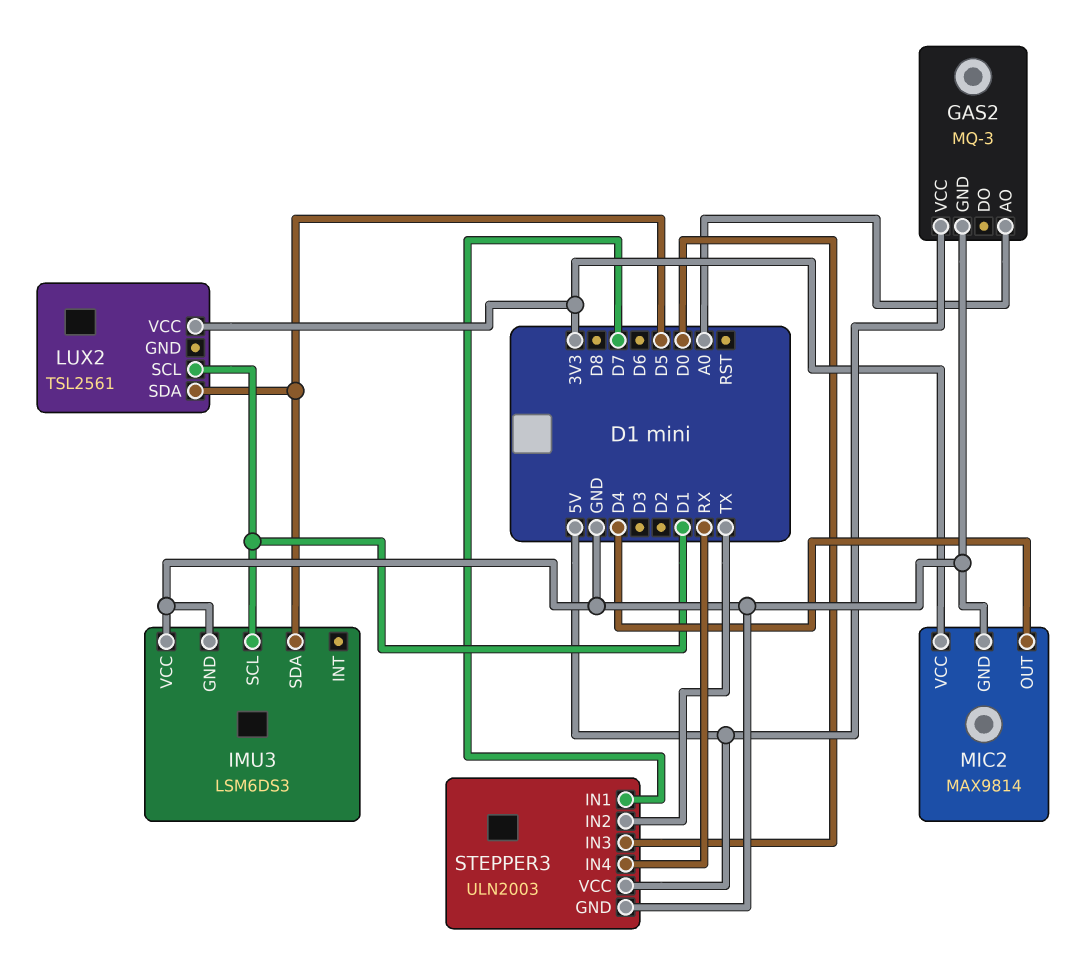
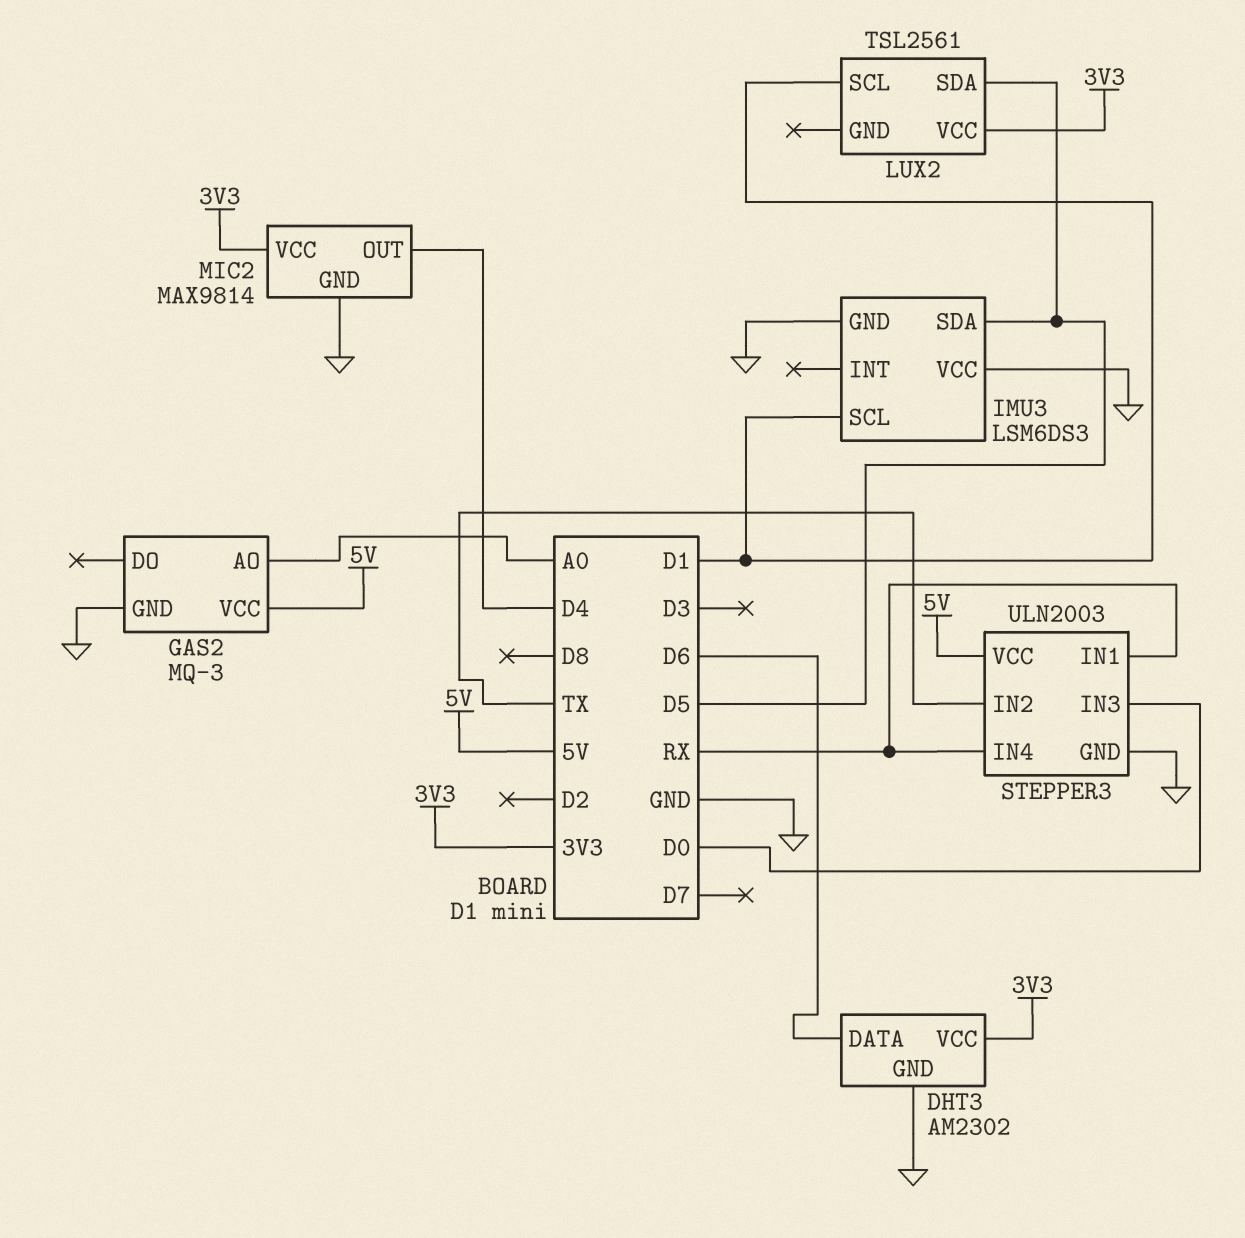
DHT3: none -> AM2302
DHT3 pin DATA: none -> D6
DHT3 pin GND: none -> GND
DHT3 pin VCC: none -> 3V3
STEPPER3 pin IN1: D7 -> RX

